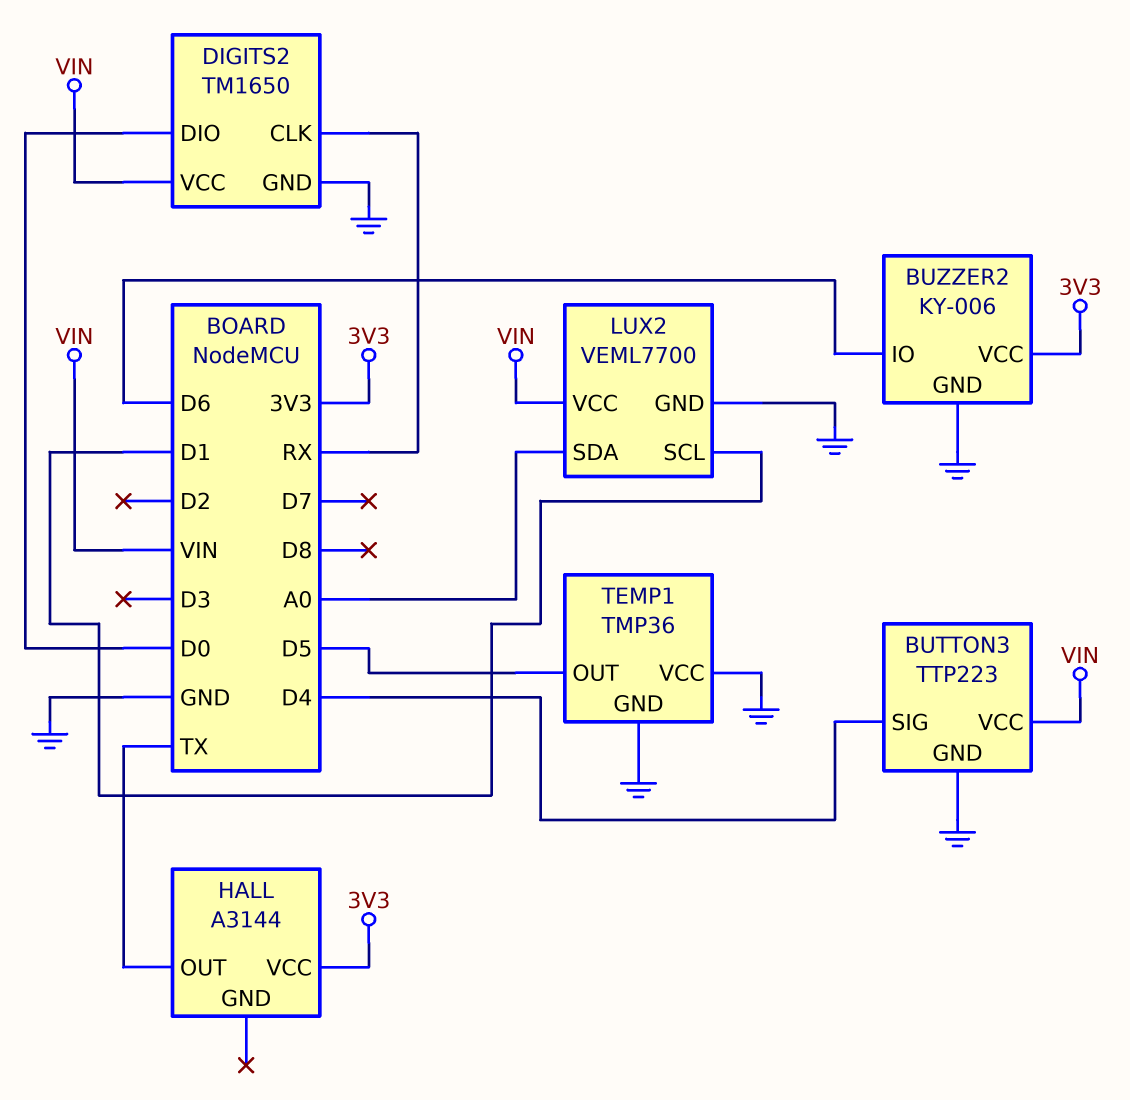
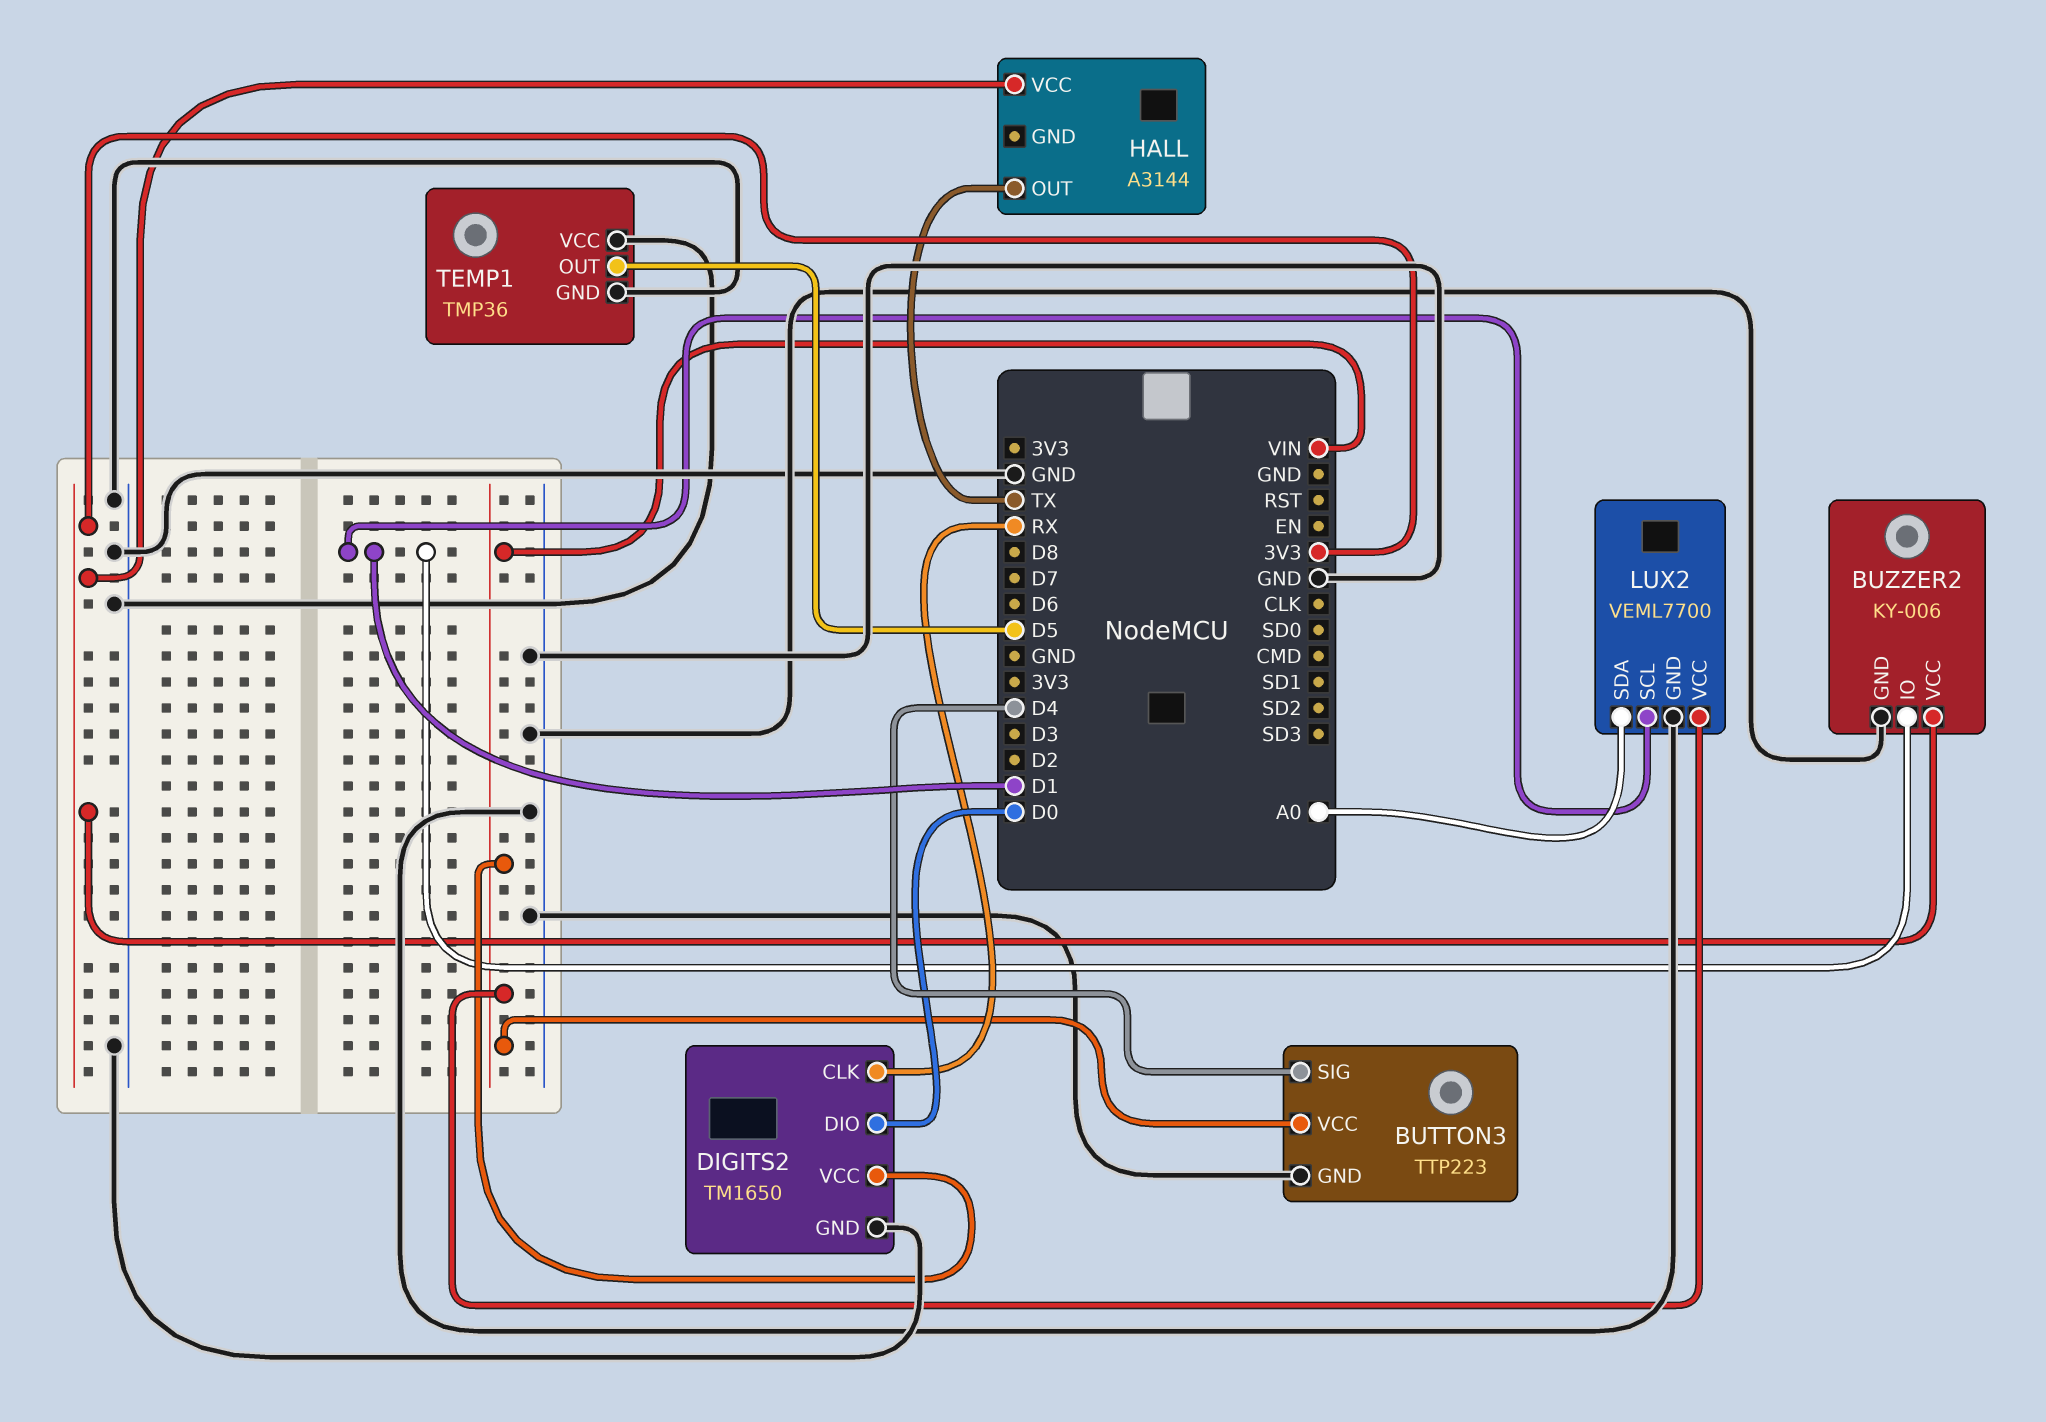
BUZZER2 pin IO: D6 -> D1

